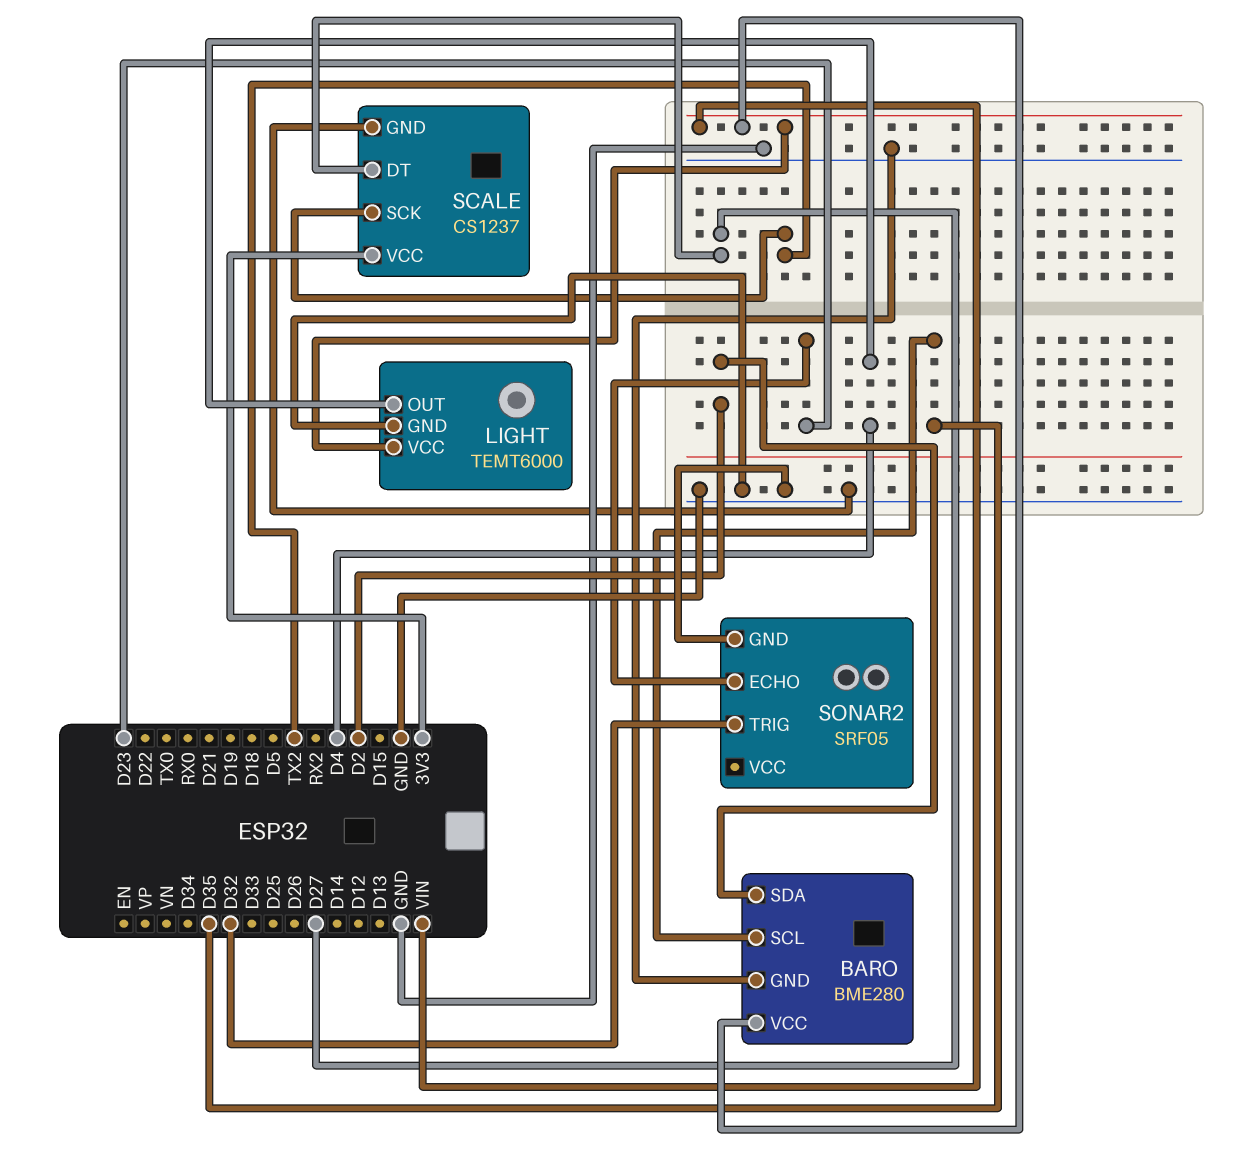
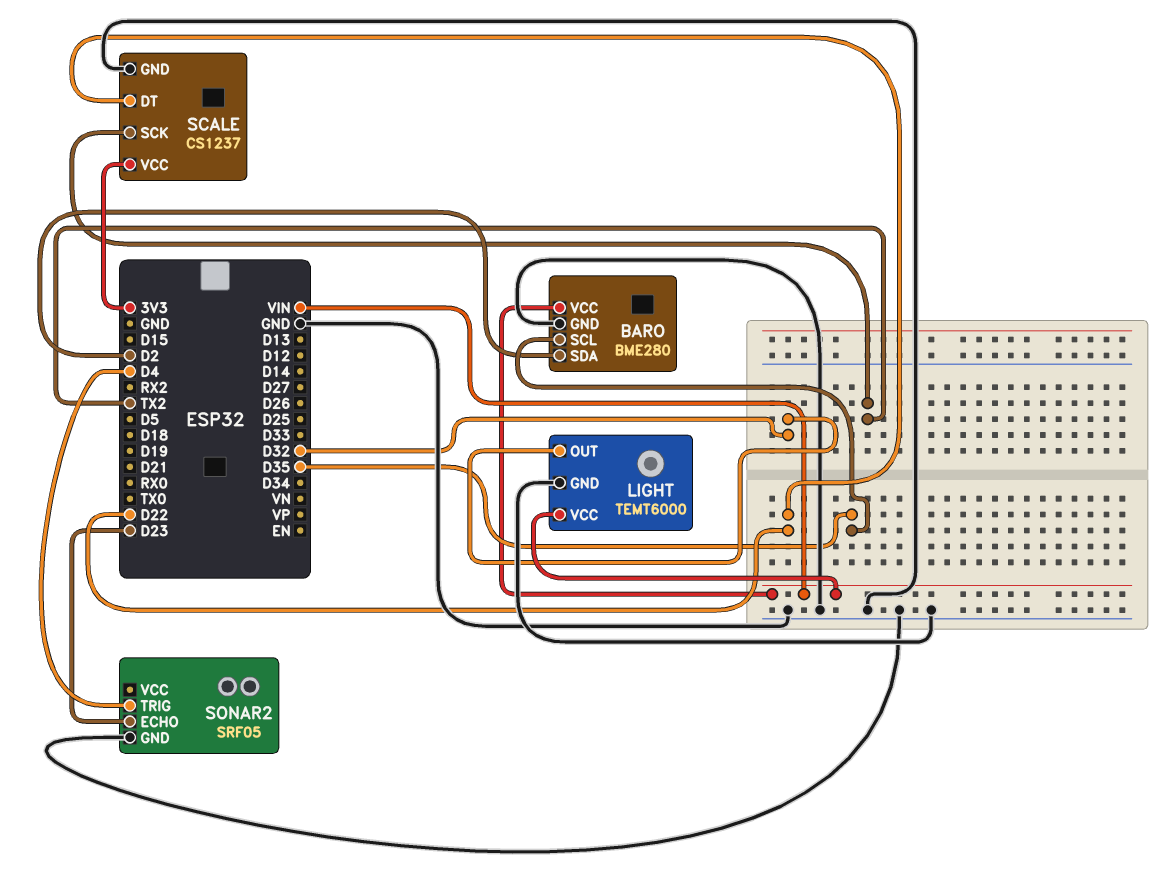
LIGHT pin OUT: D4 -> D32
SCALE pin DT: D27 -> D22
SONAR2 pin TRIG: D32 -> D4

